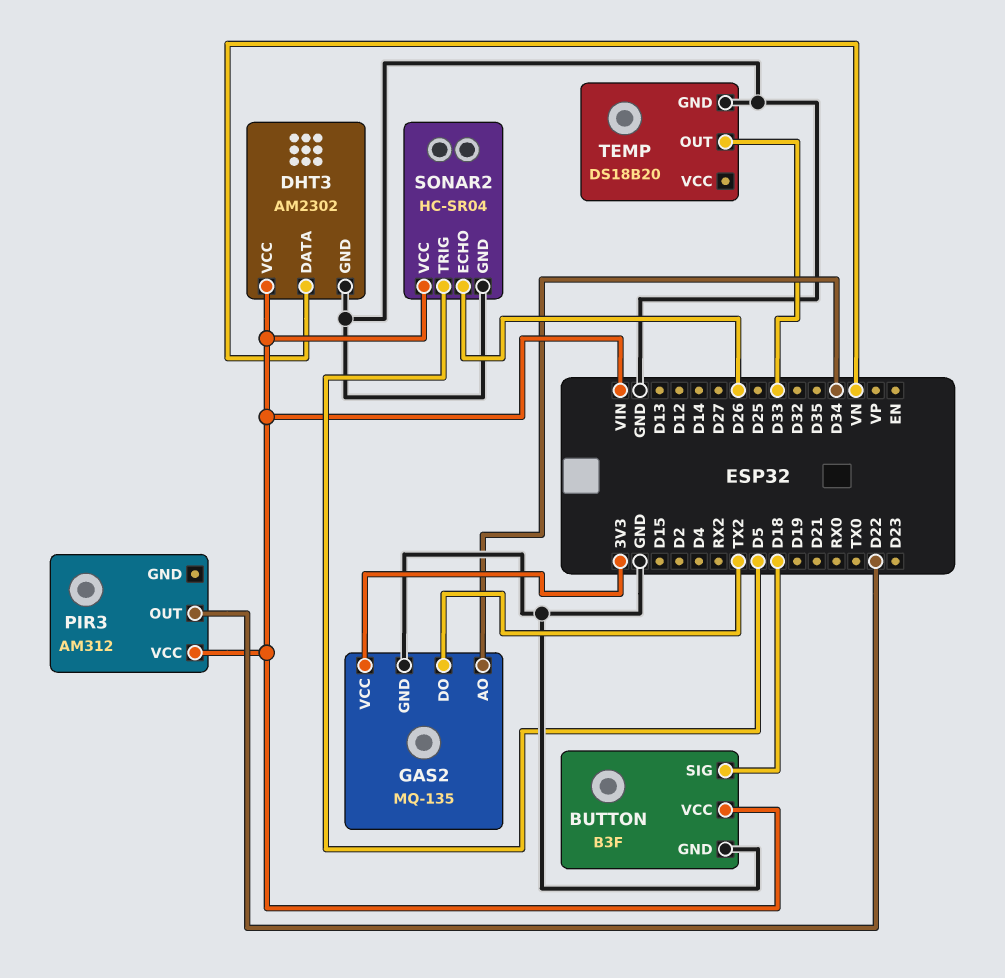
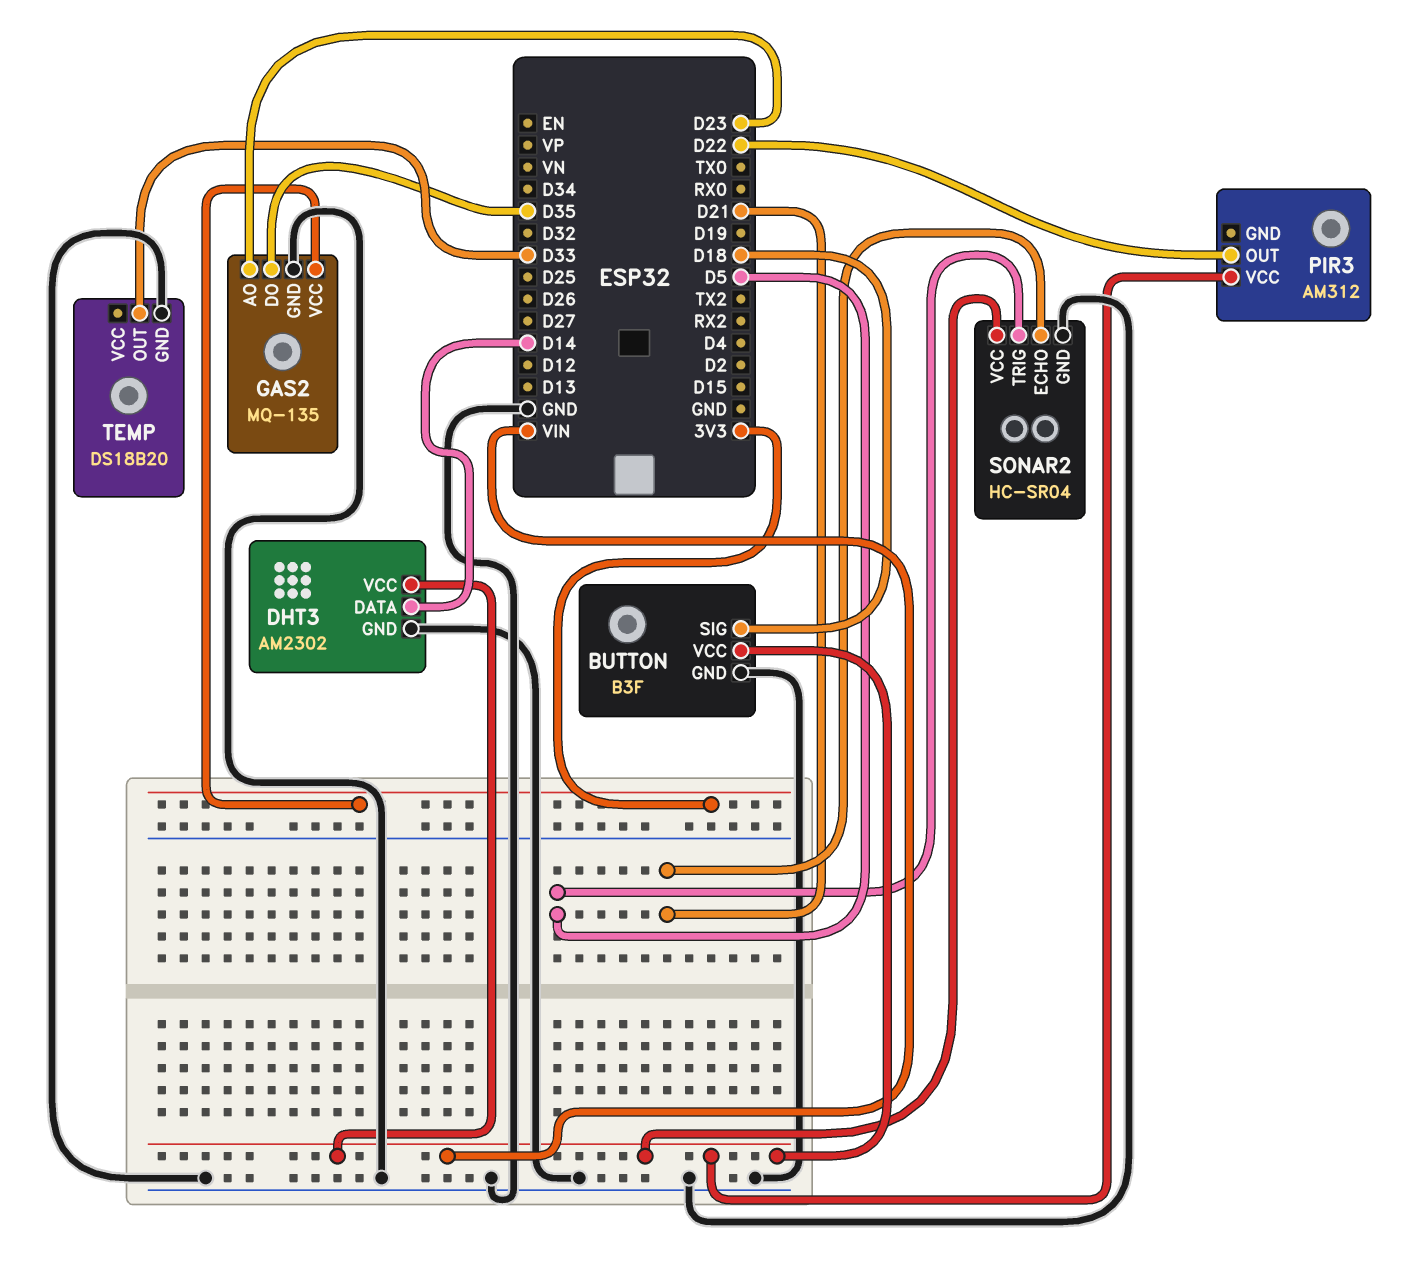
DHT3 pin DATA: VN -> D14
GAS2 pin AO: D34 -> D23
GAS2 pin DO: TX2 -> D35
SONAR2 pin ECHO: D26 -> D21

